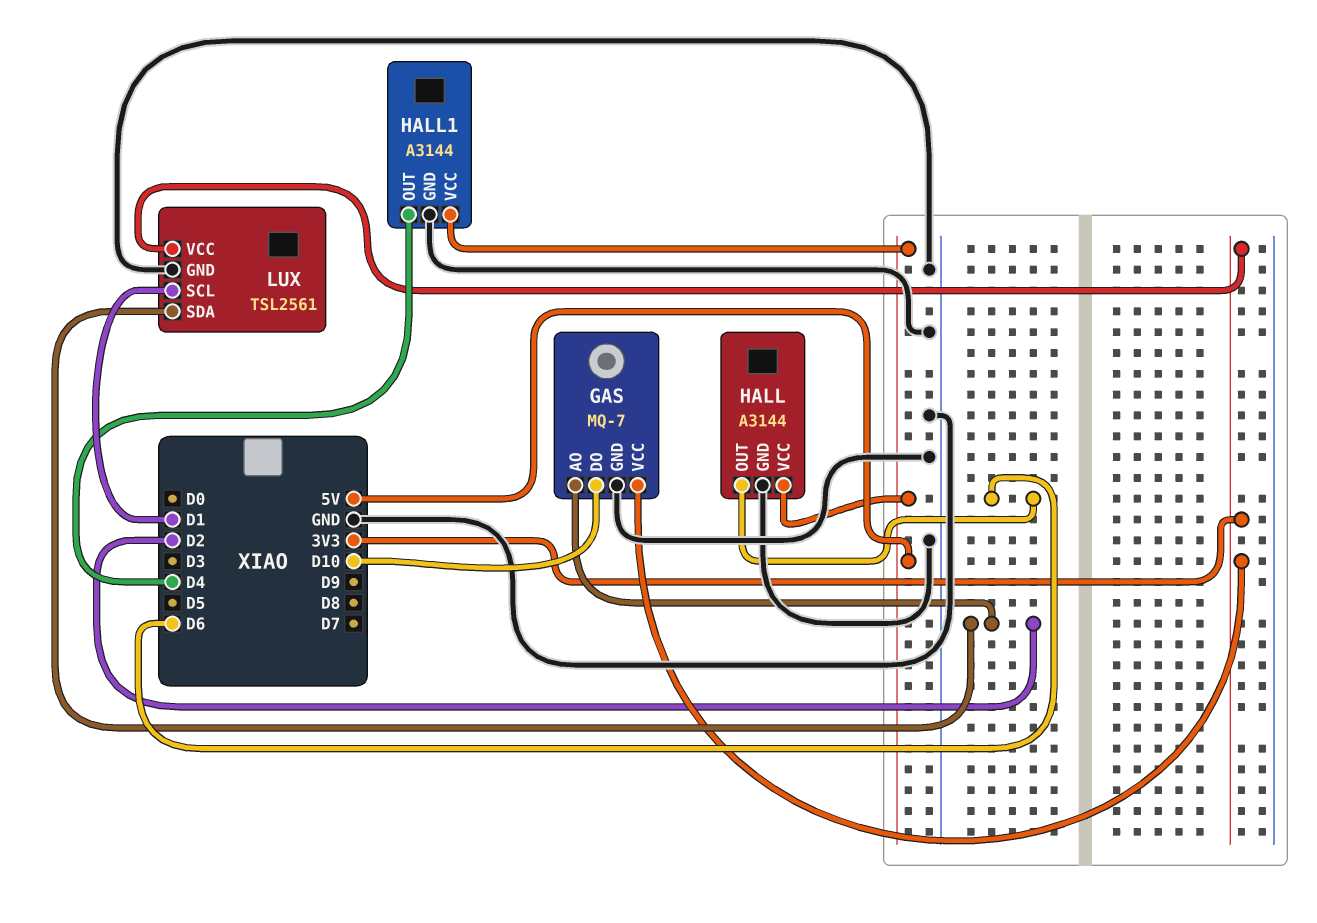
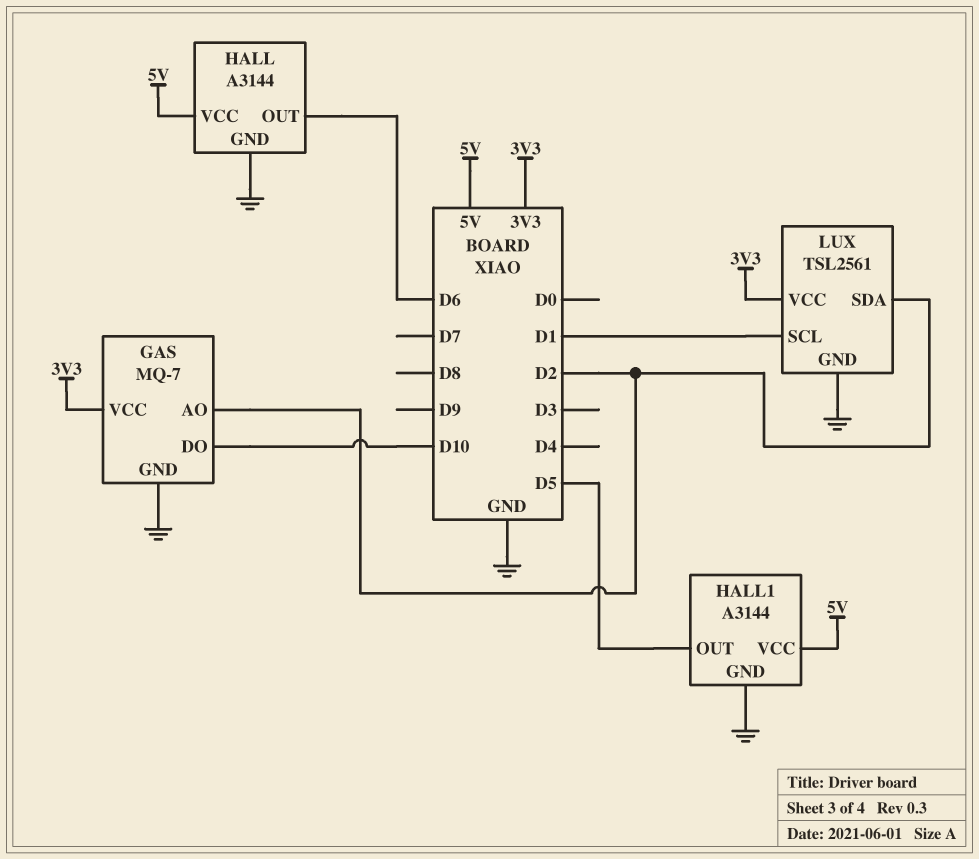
HALL1 pin OUT: D4 -> D5

